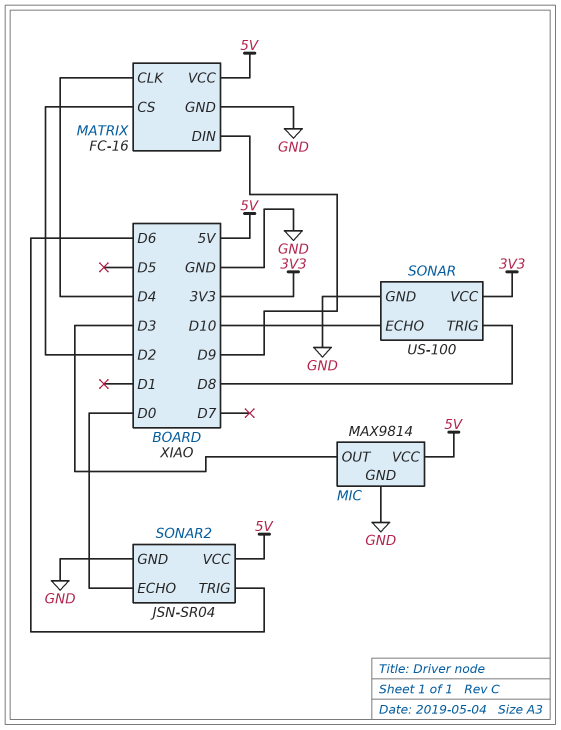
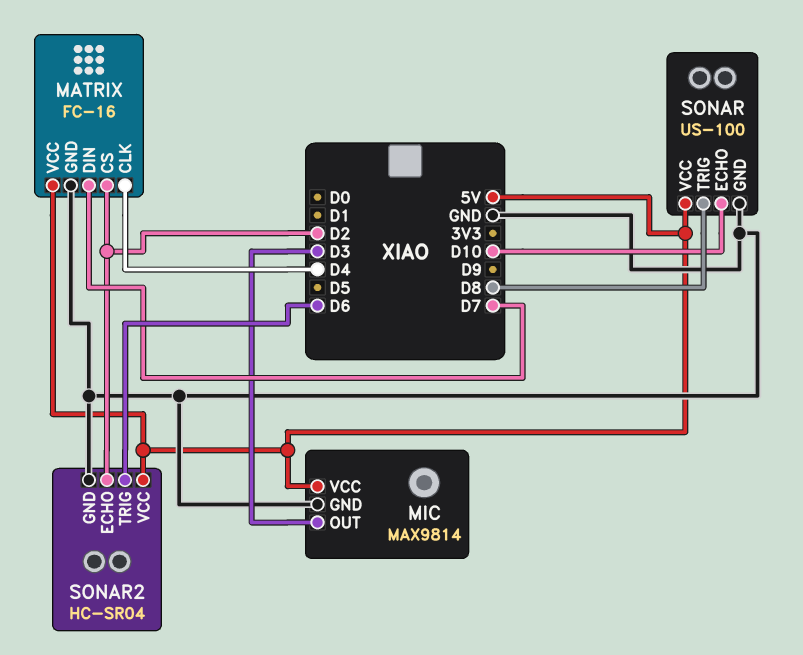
MATRIX pin DIN: D9 -> D7
SONAR pin VCC: 3V3 -> 5V
SONAR2: JSN-SR04 -> HC-SR04
SONAR2 pin ECHO: D0 -> D2

